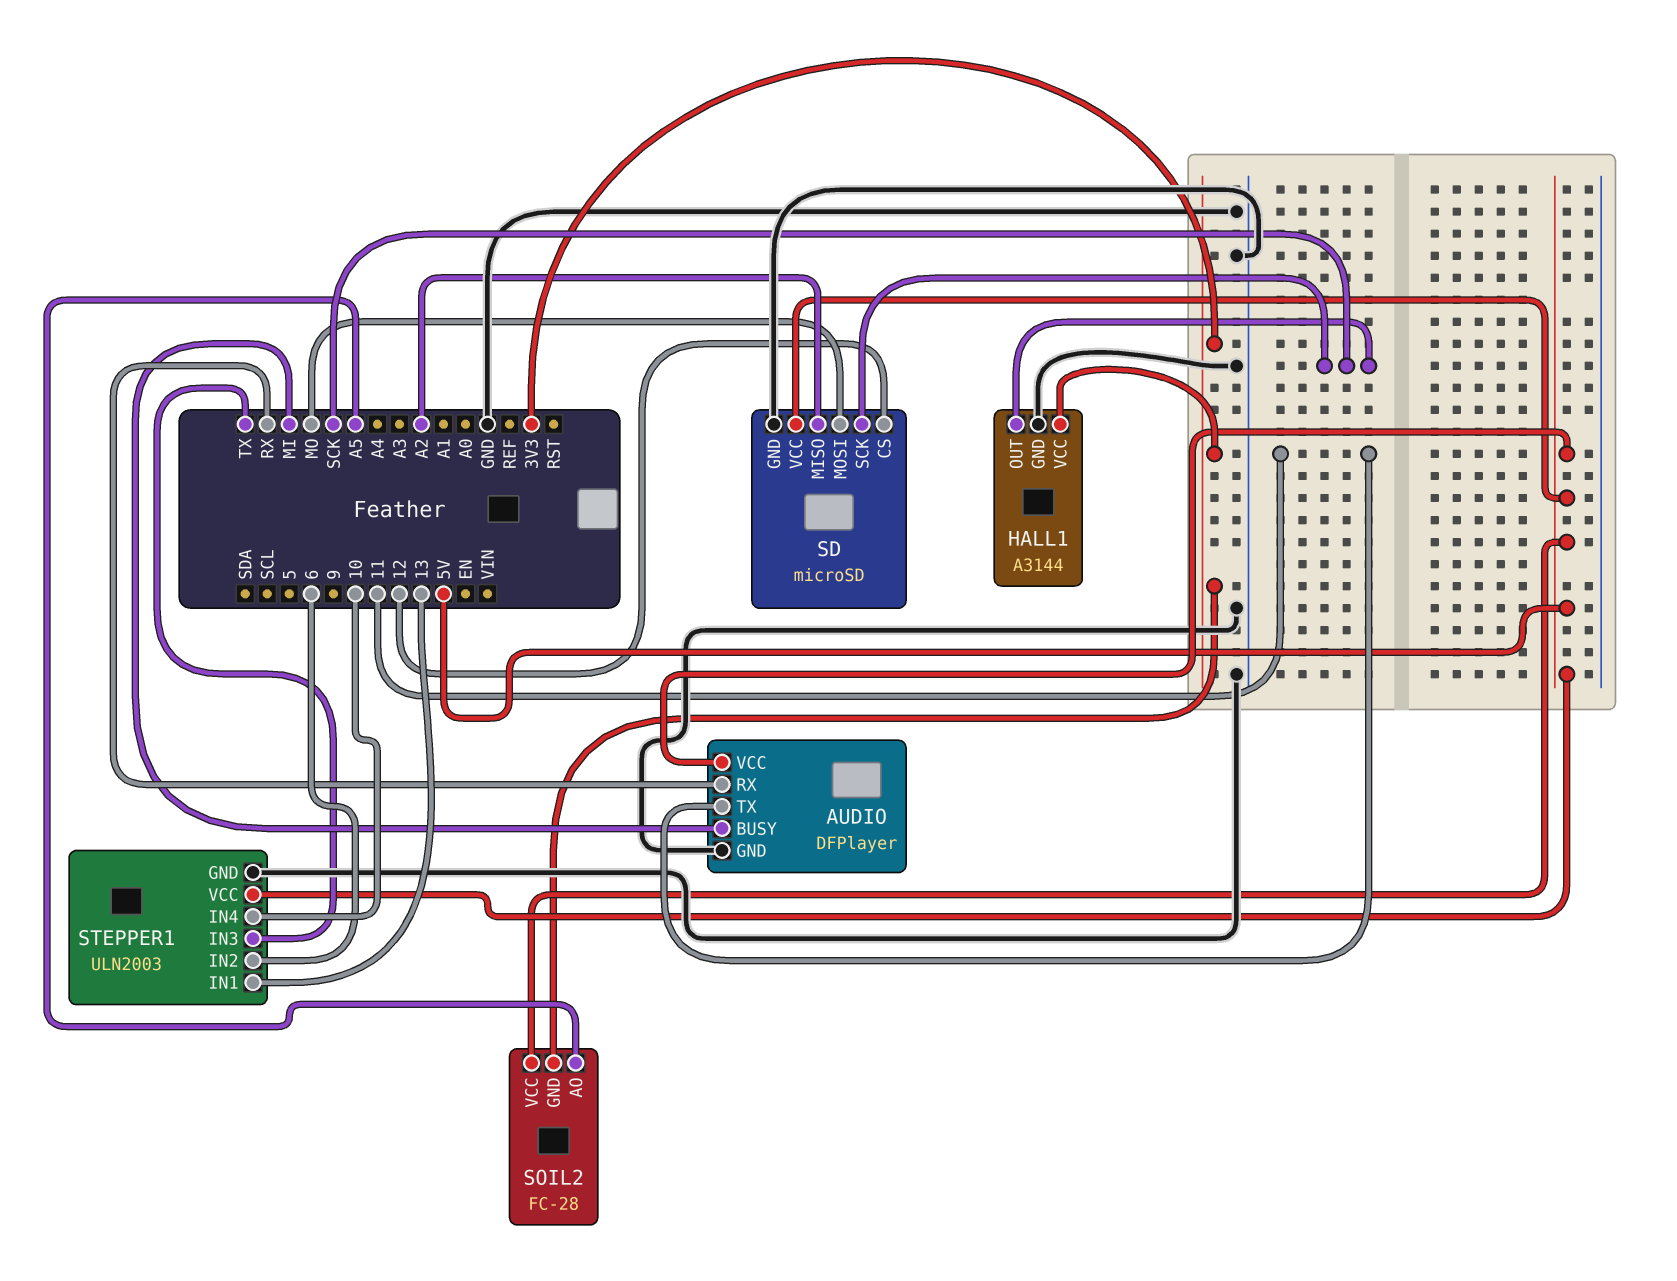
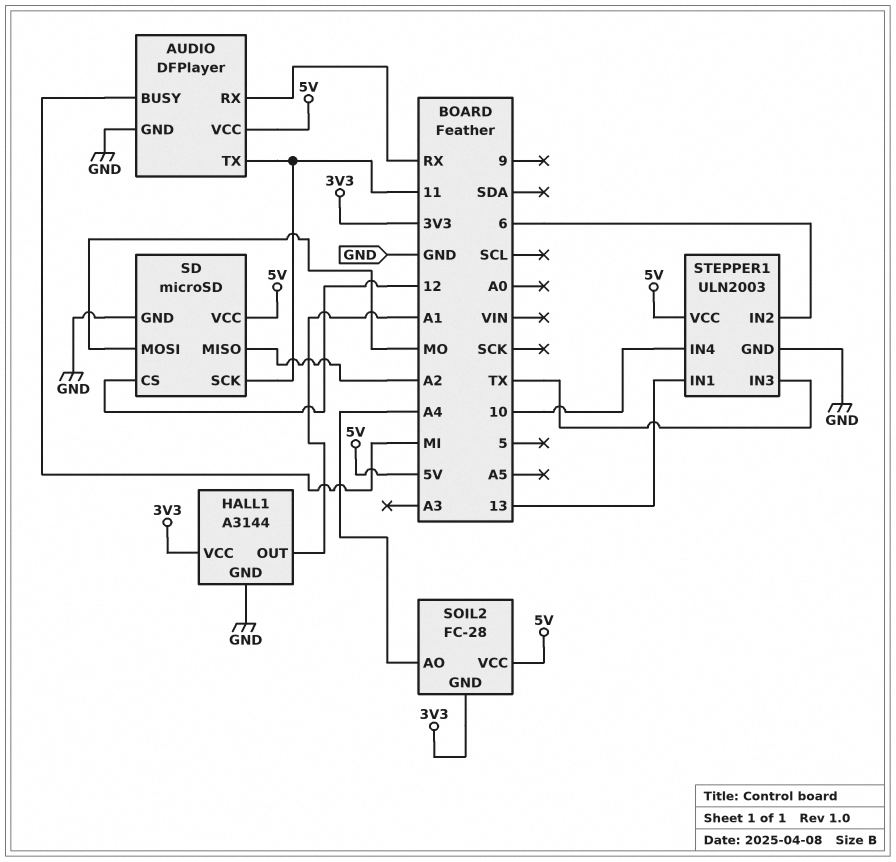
HALL1 pin OUT: SCK -> A1
SD pin SCK: SCK -> 11
SOIL2 pin AO: A5 -> A4

